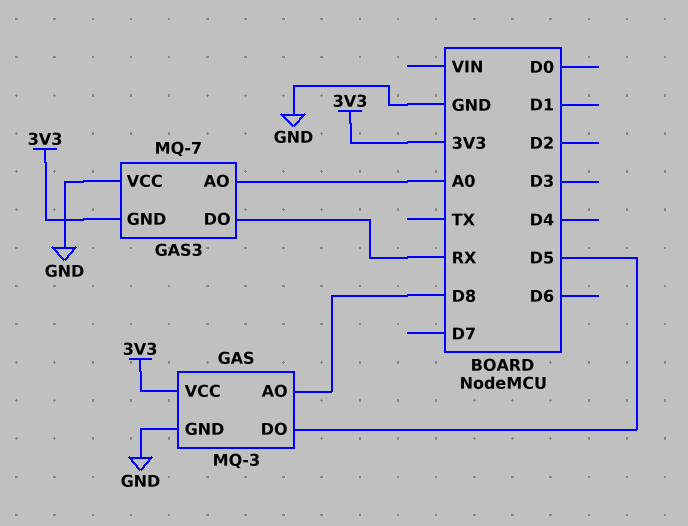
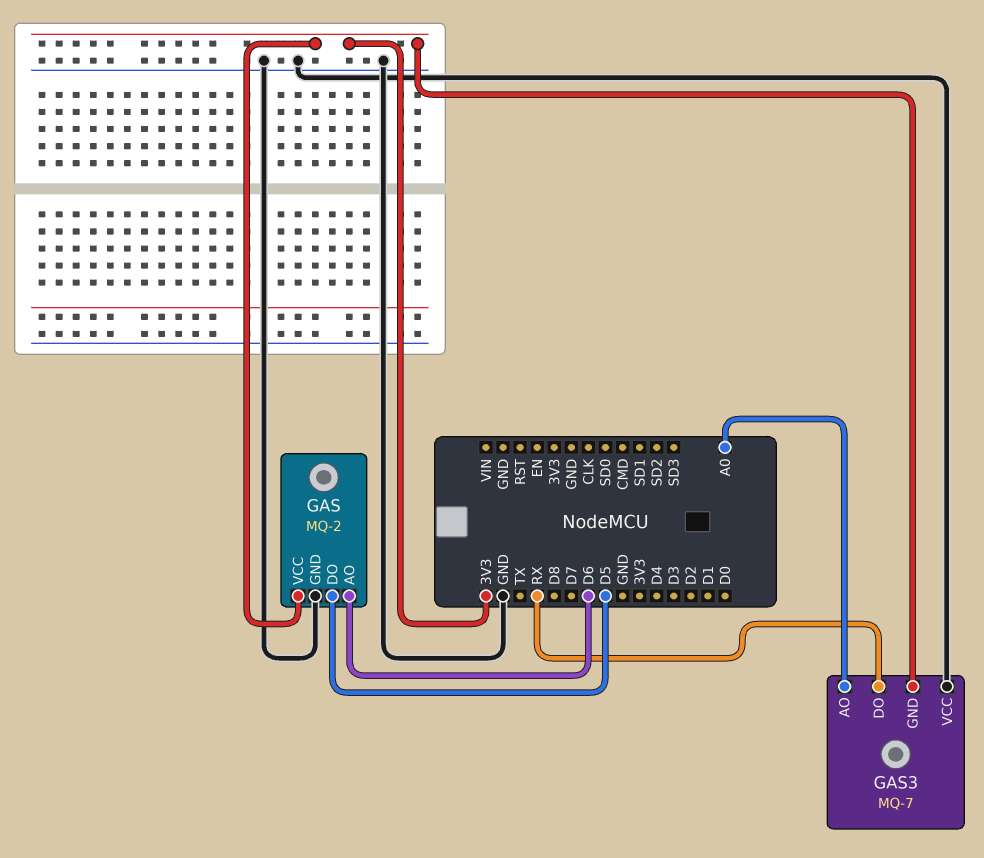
GAS: MQ-3 -> MQ-2
GAS pin AO: D8 -> D6

